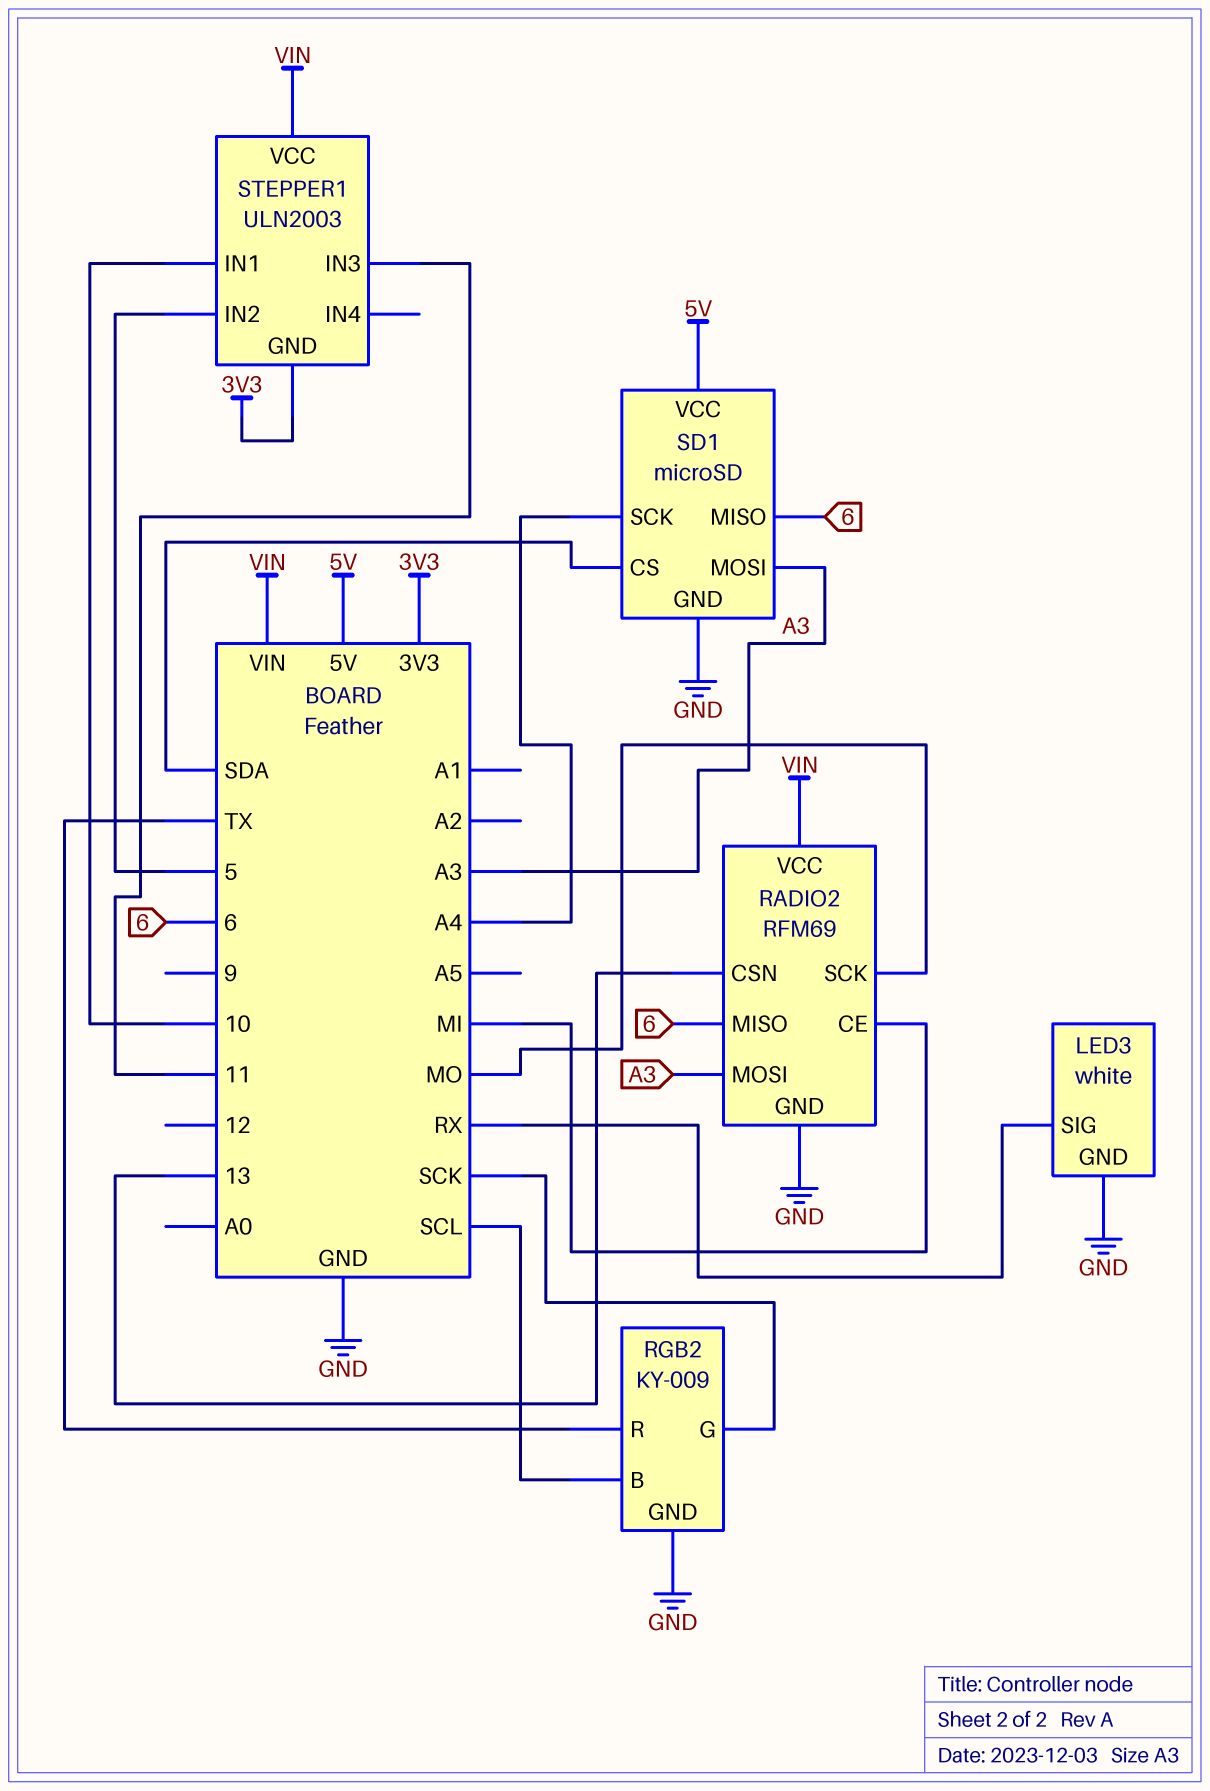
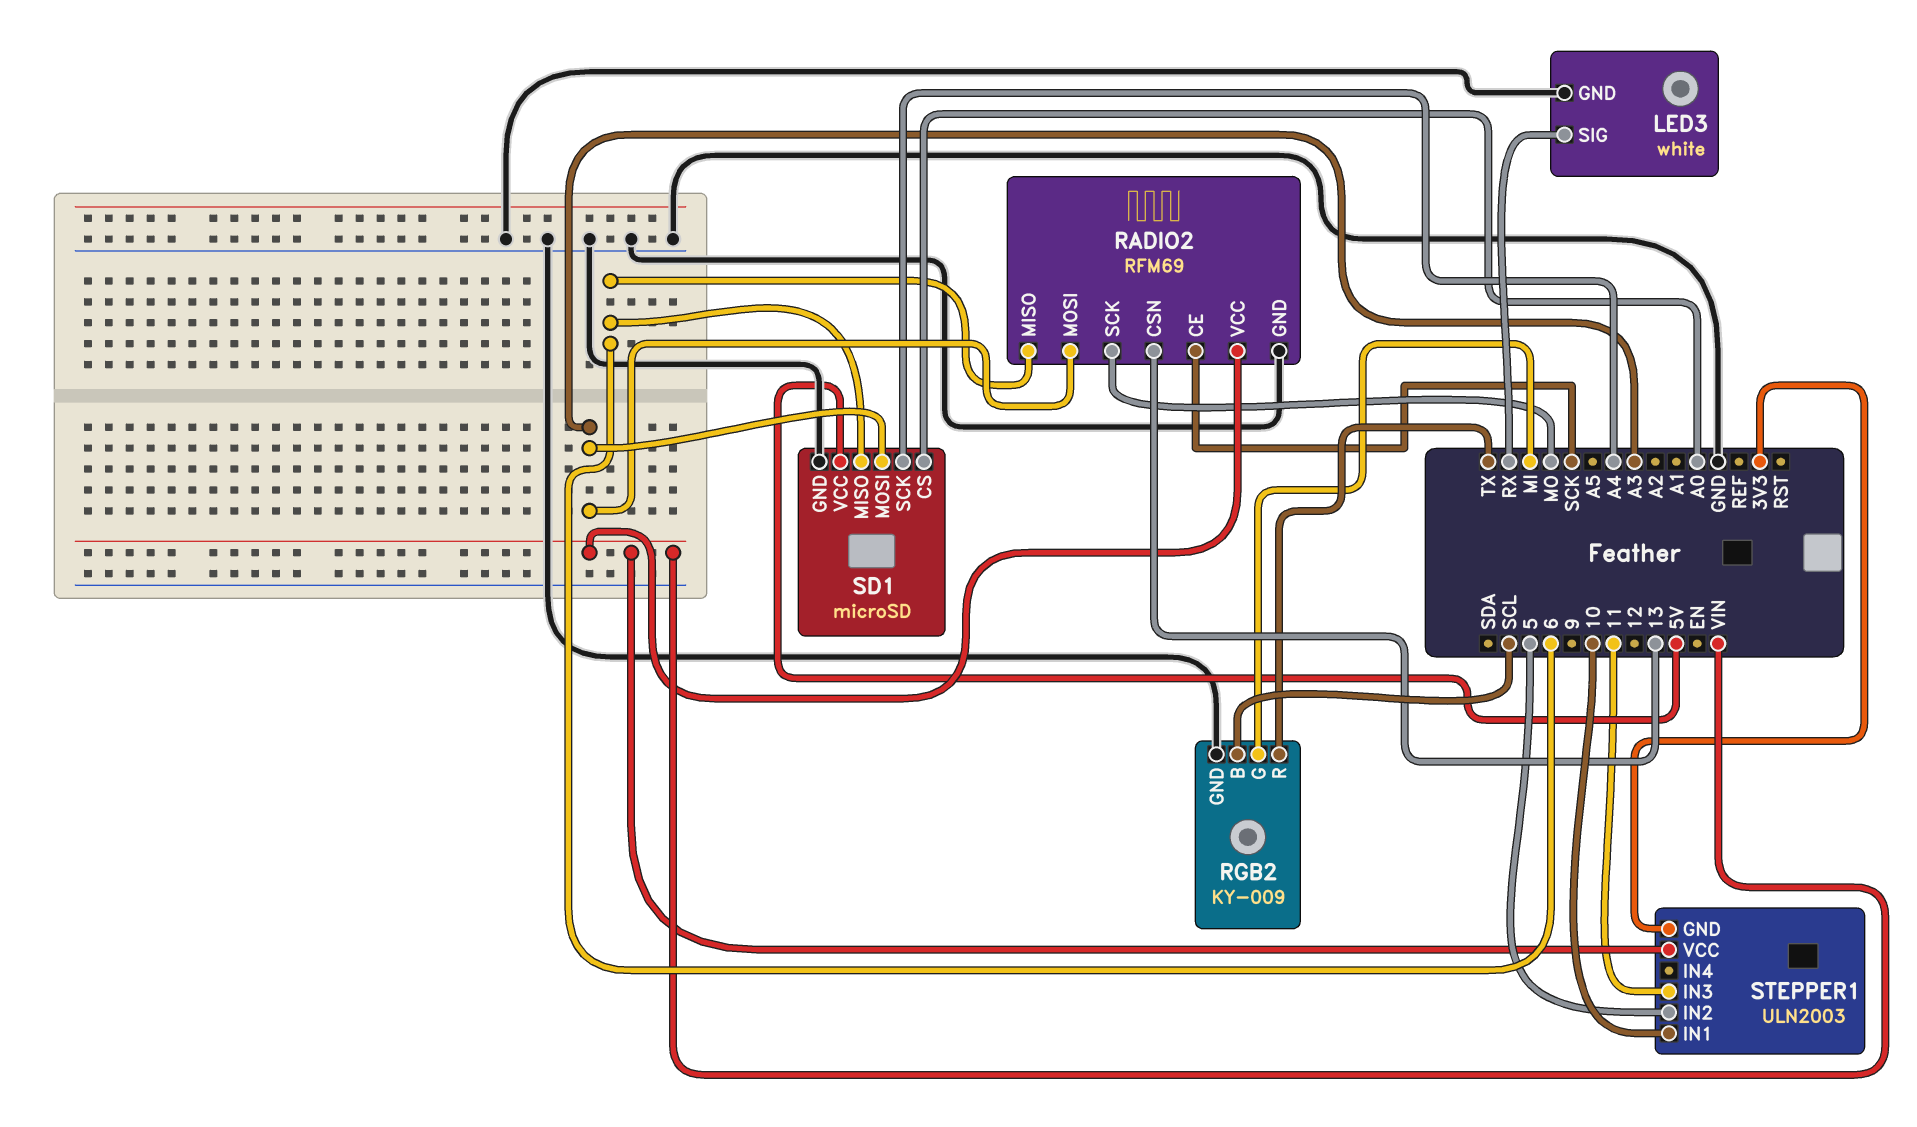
RADIO2 pin CE: MI -> SCK
RGB2 pin G: SCK -> MI
SD1 pin CS: SDA -> A0

